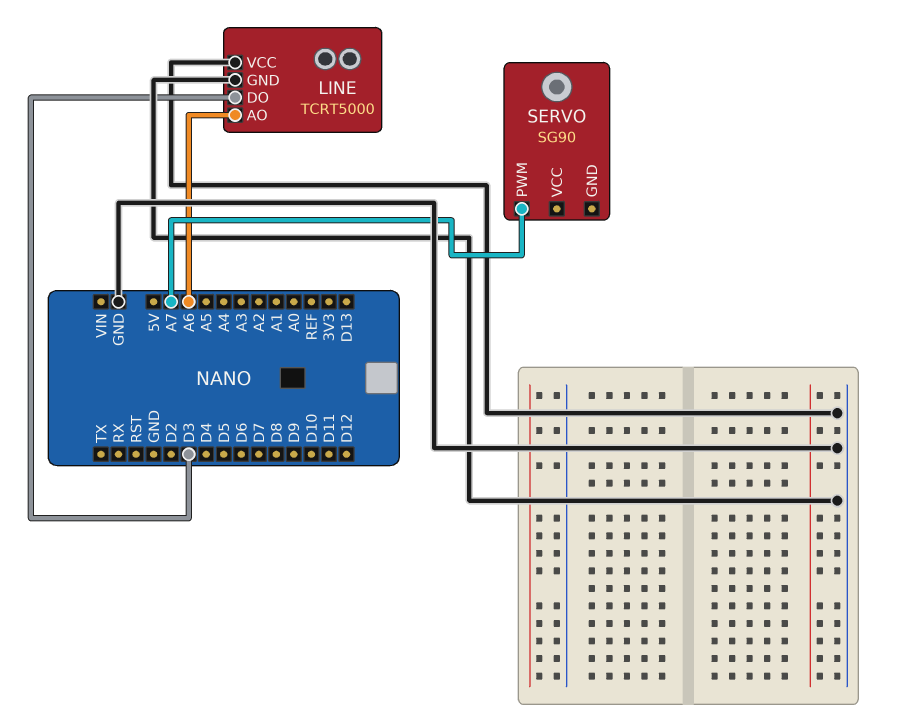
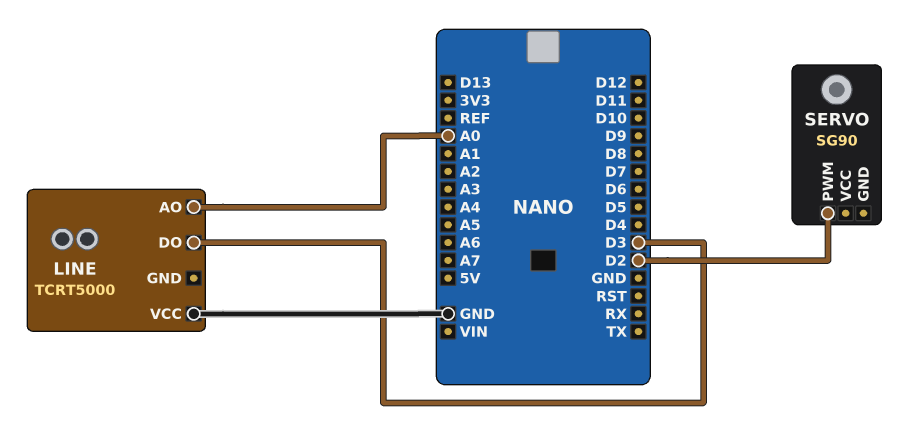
LINE pin AO: A6 -> A0
LINE pin GND: GND -> none
SERVO pin PWM: A7 -> D2

